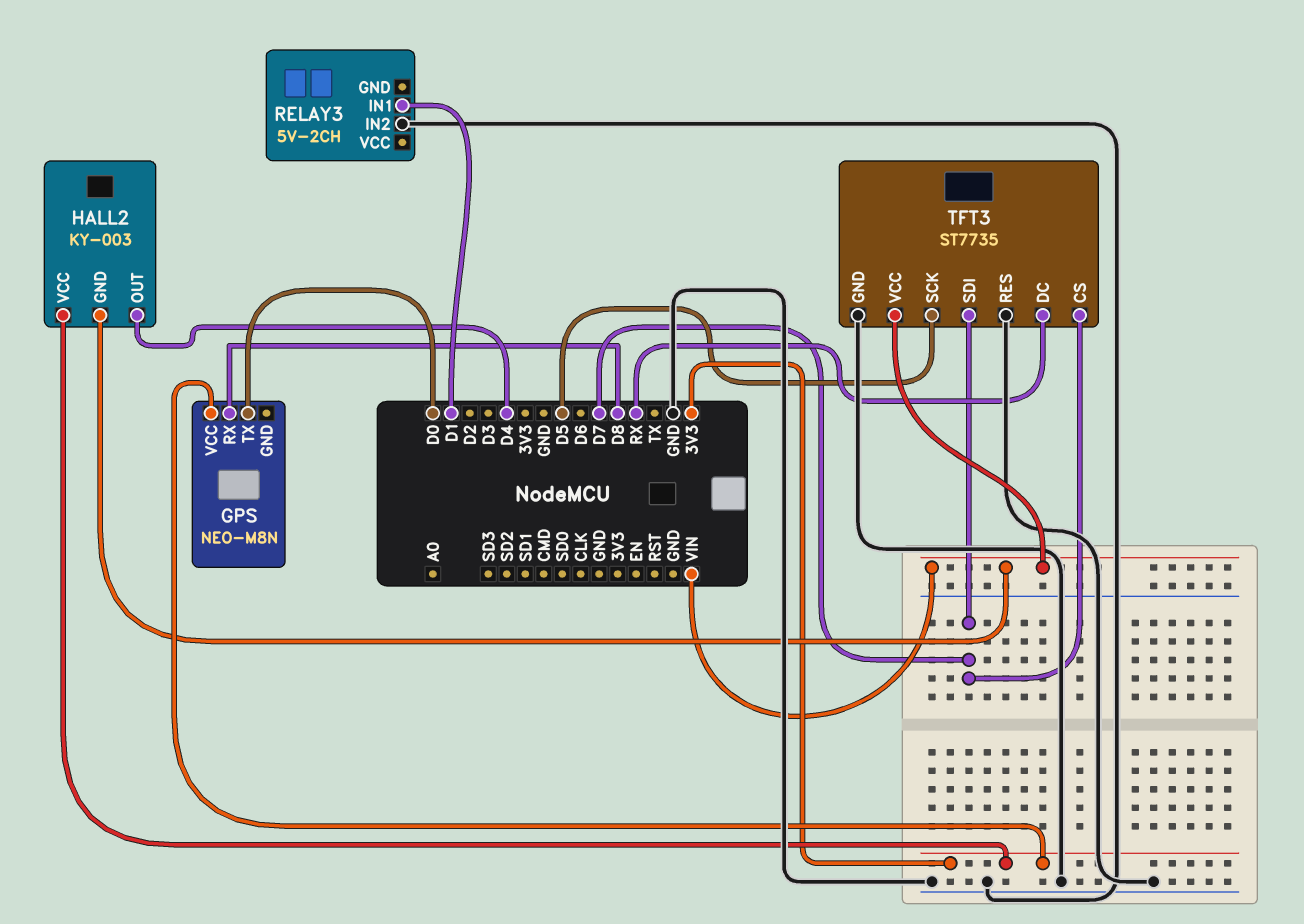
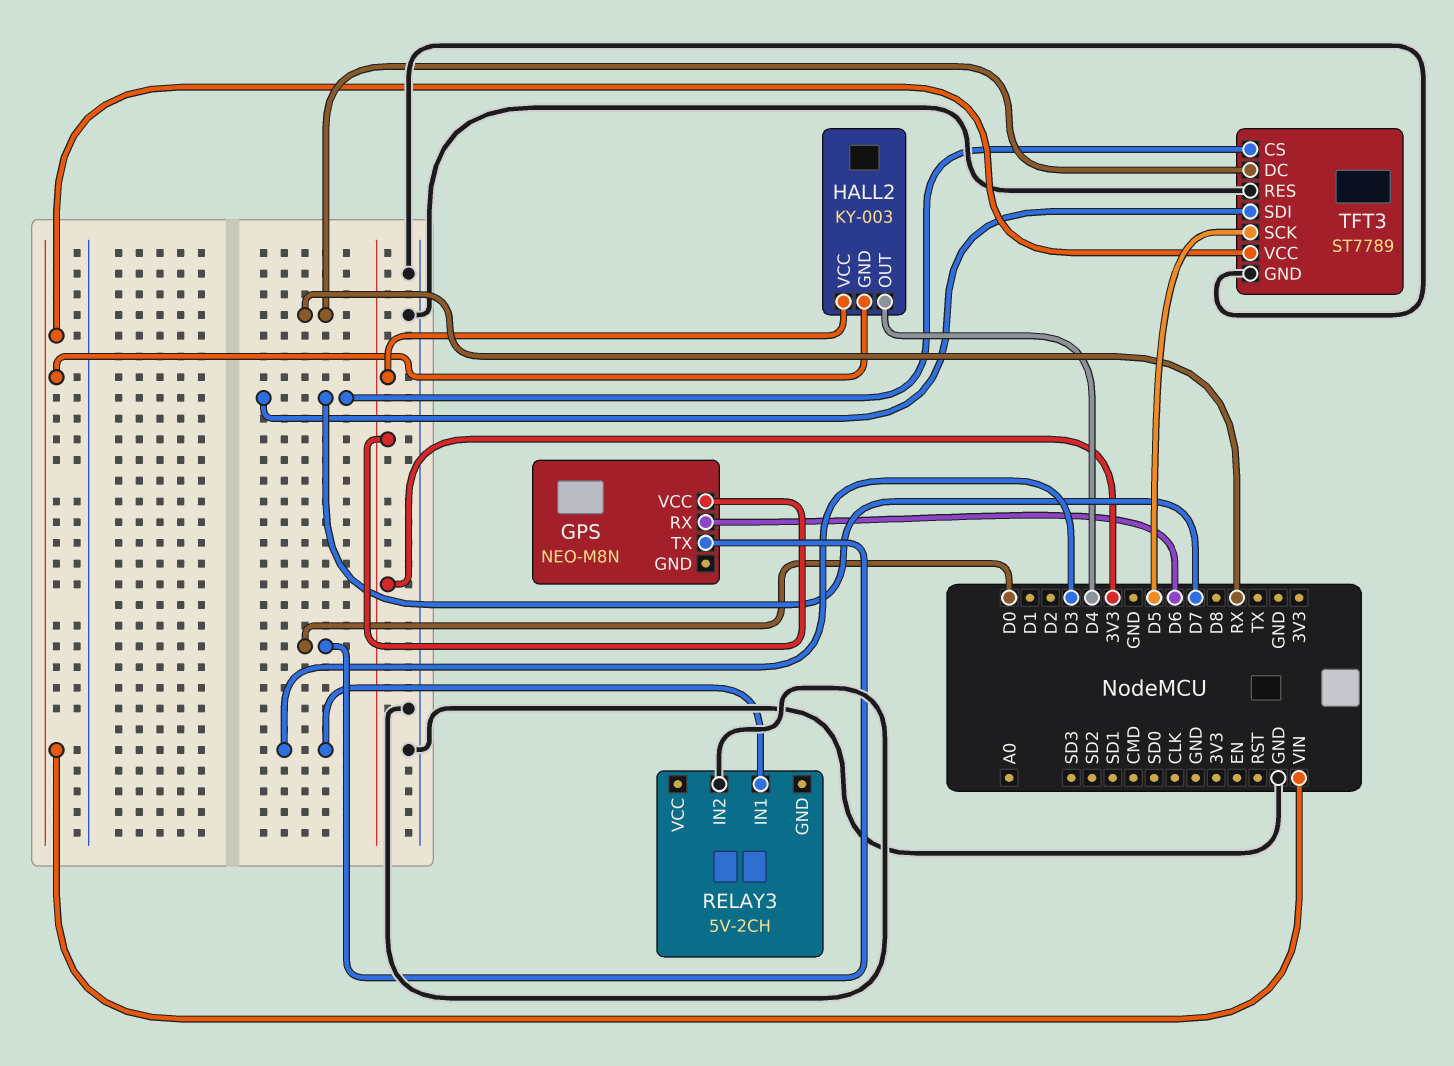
GPS pin RX: D8 -> D6
RELAY3 pin IN1: D1 -> D3
TFT3: ST7735 -> ST7789

